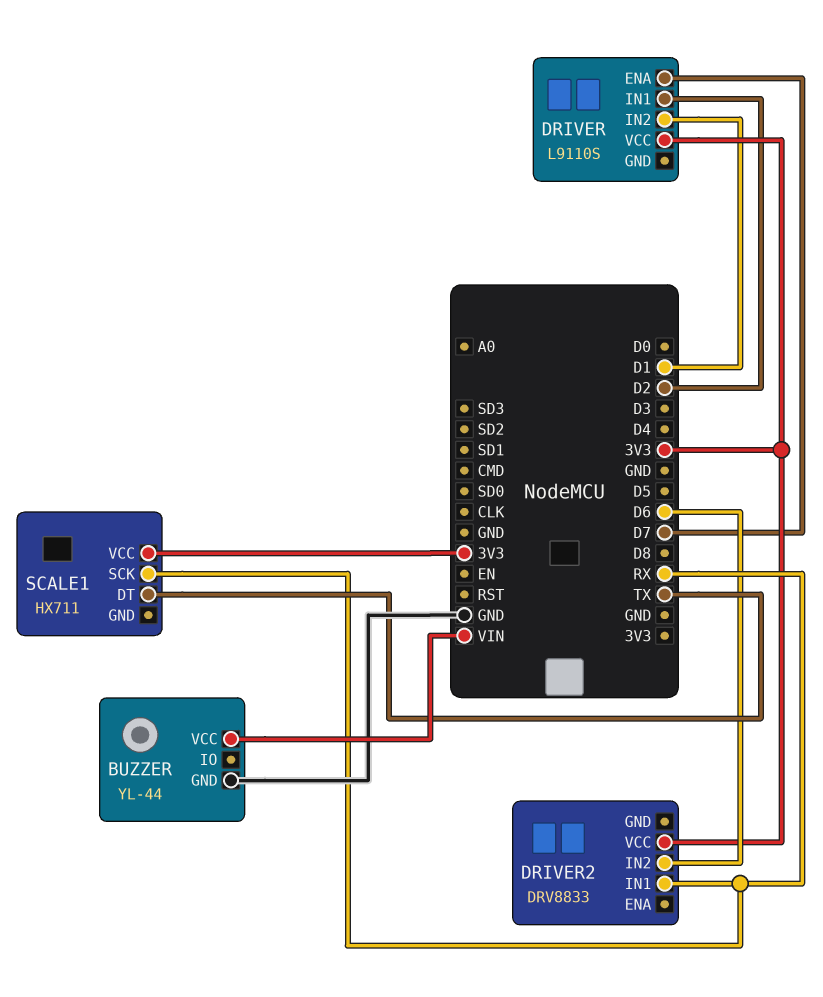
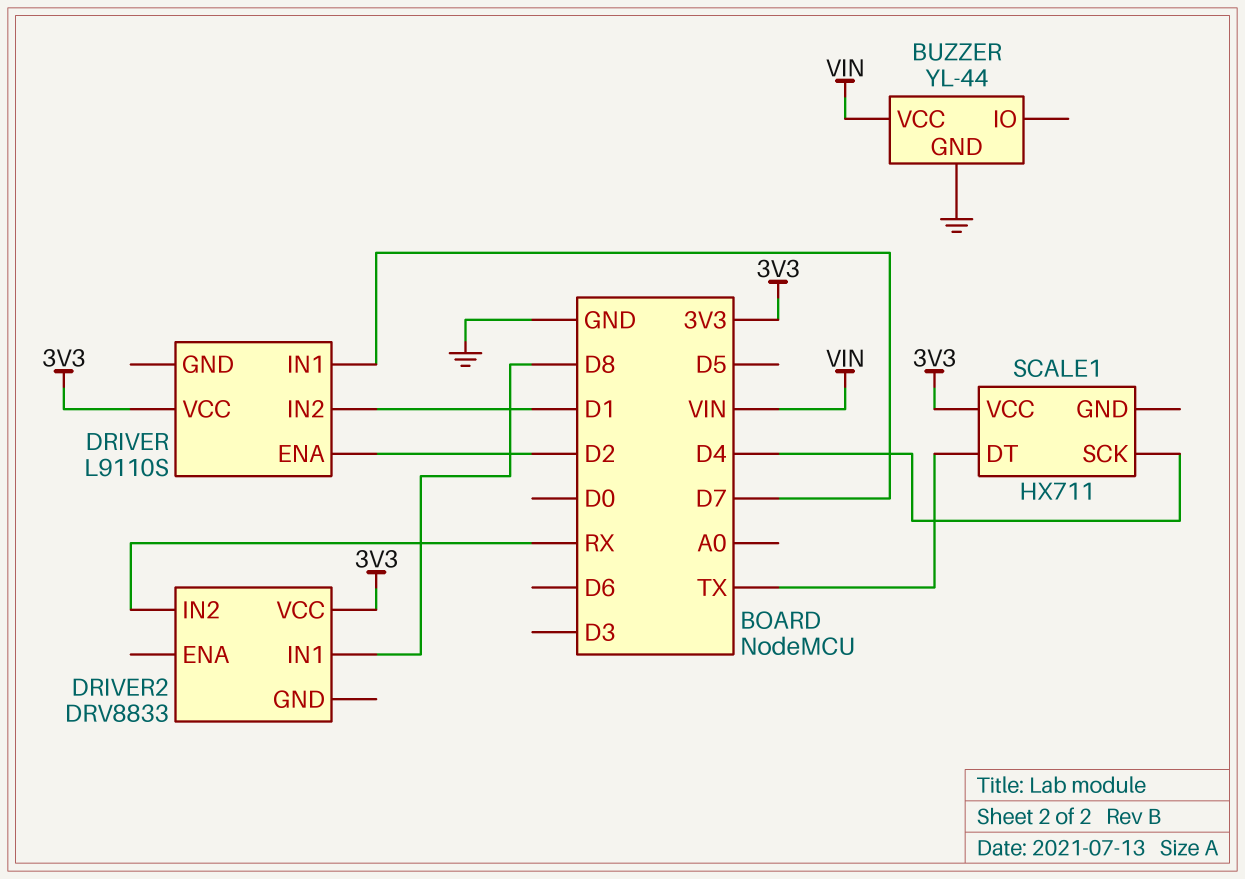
DRIVER pin ENA: D7 -> D2
DRIVER pin IN1: D2 -> D7
DRIVER2 pin IN1: RX -> D8
DRIVER2 pin IN2: D6 -> RX
SCALE1 pin SCK: RX -> D4

